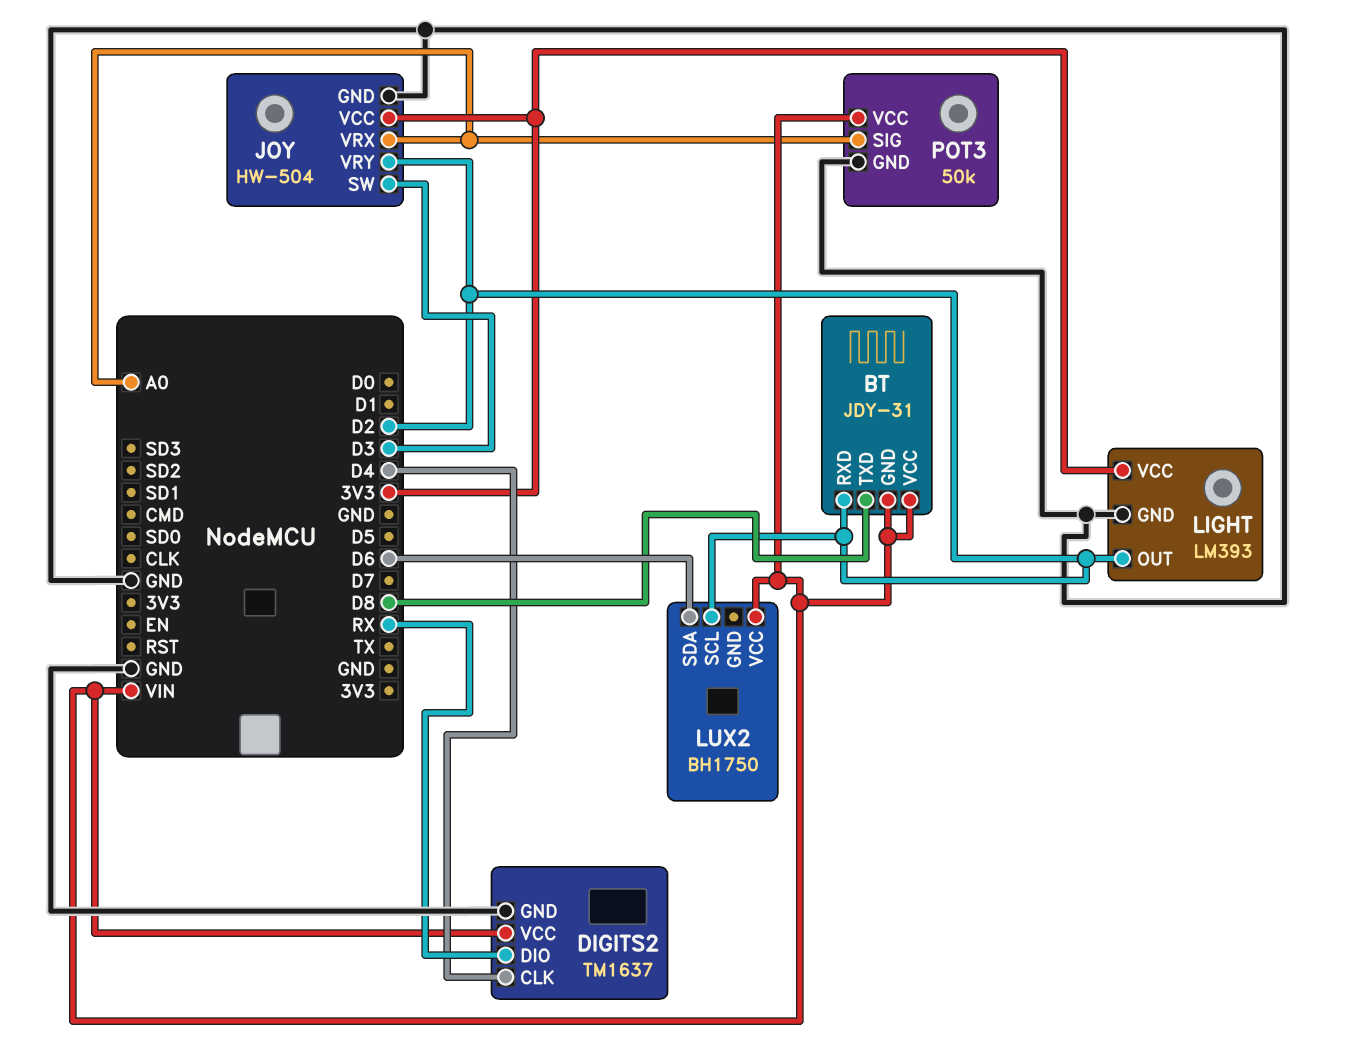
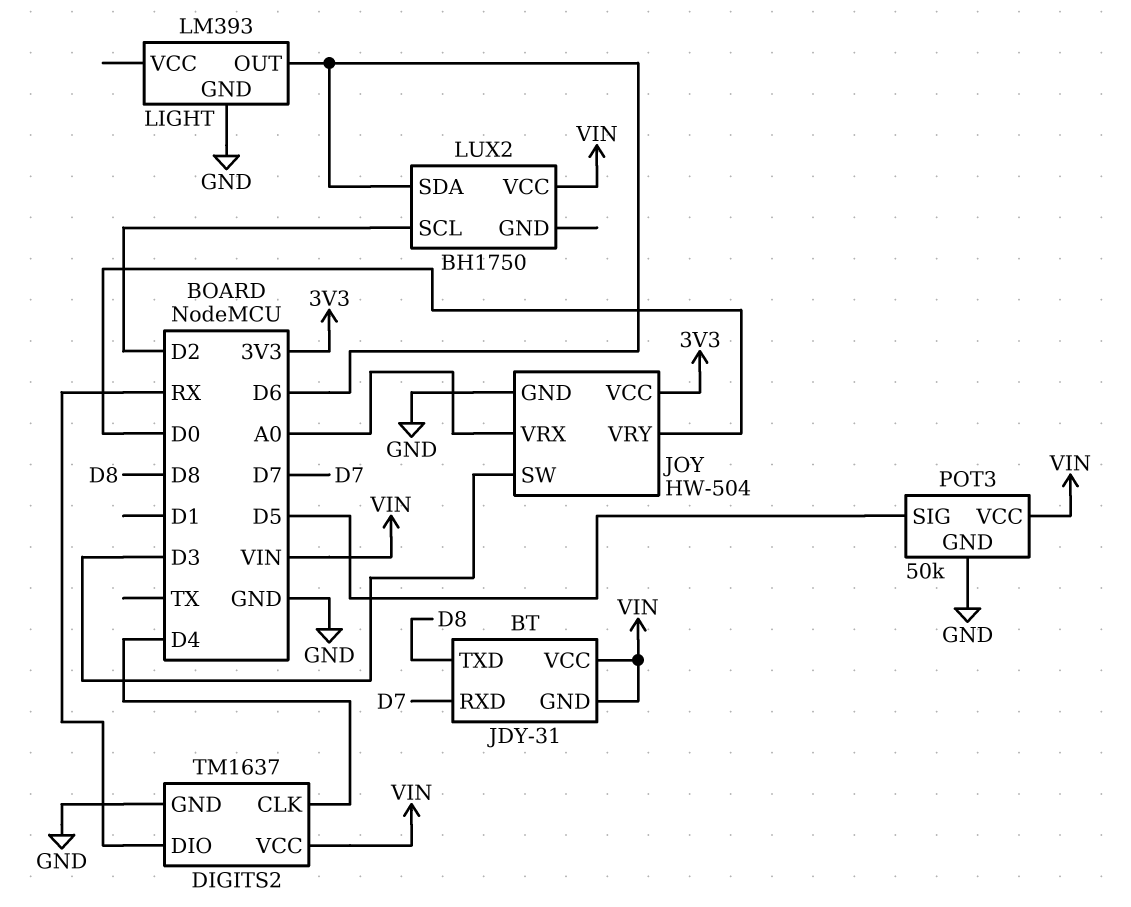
BT pin RXD: D2 -> D7
JOY pin VRY: D2 -> D0
LIGHT pin OUT: D2 -> D6
LIGHT pin VCC: 3V3 -> none
POT3 pin SIG: A0 -> D5

